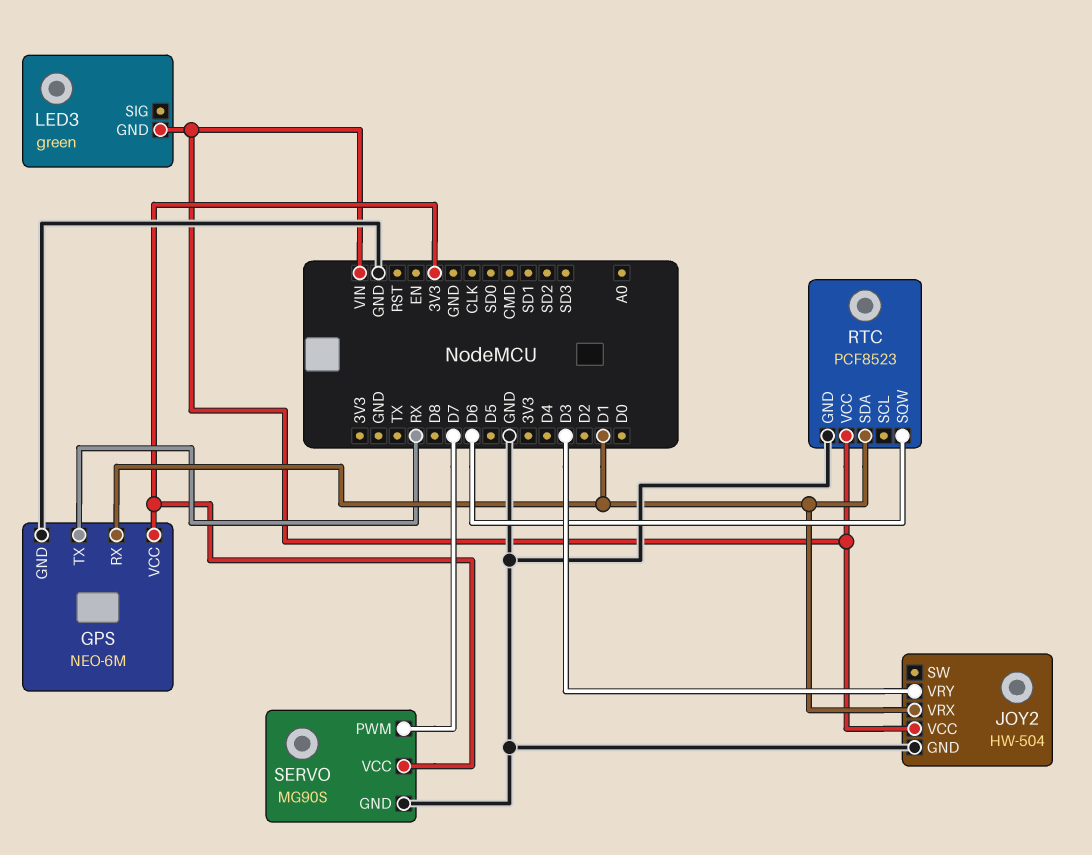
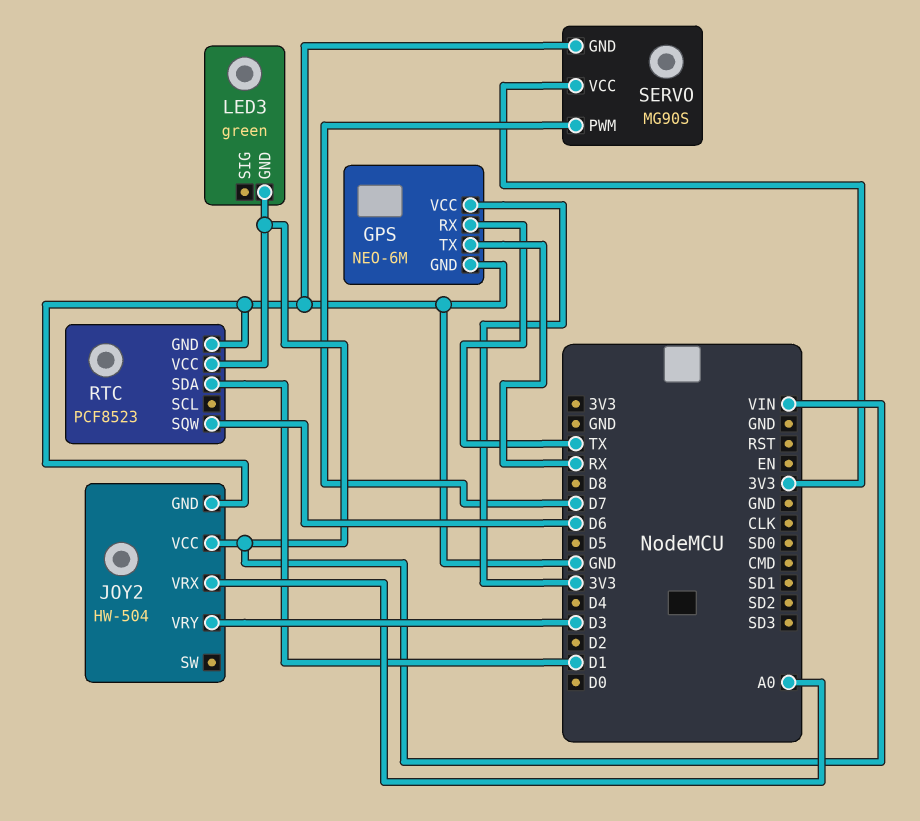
GPS pin RX: D1 -> TX
JOY2 pin VRX: D1 -> A0

